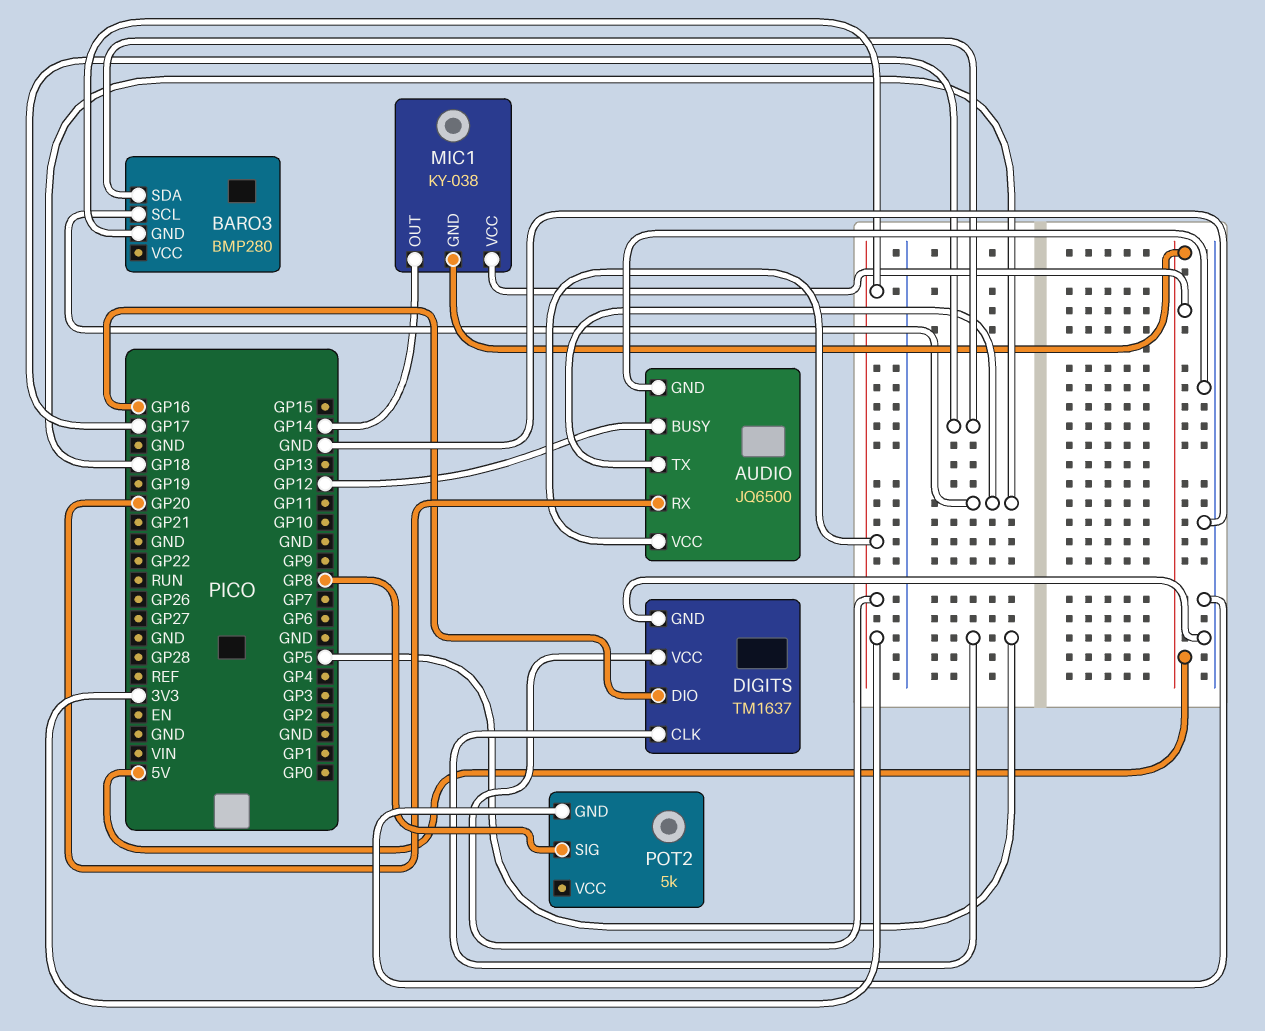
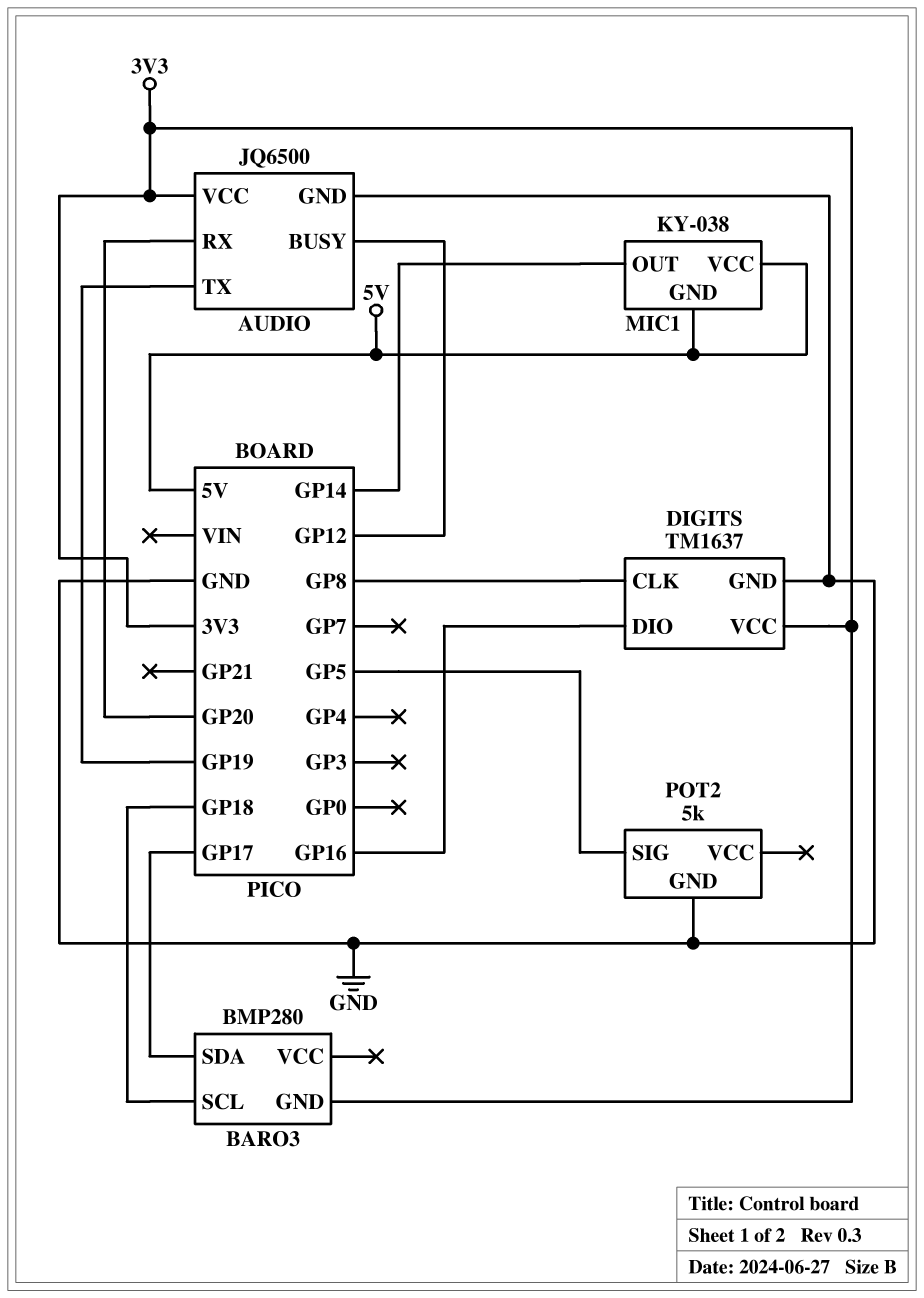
AUDIO pin TX: GP18 -> GP19
DIGITS pin CLK: GP5 -> GP8
POT2 pin SIG: GP8 -> GP5

